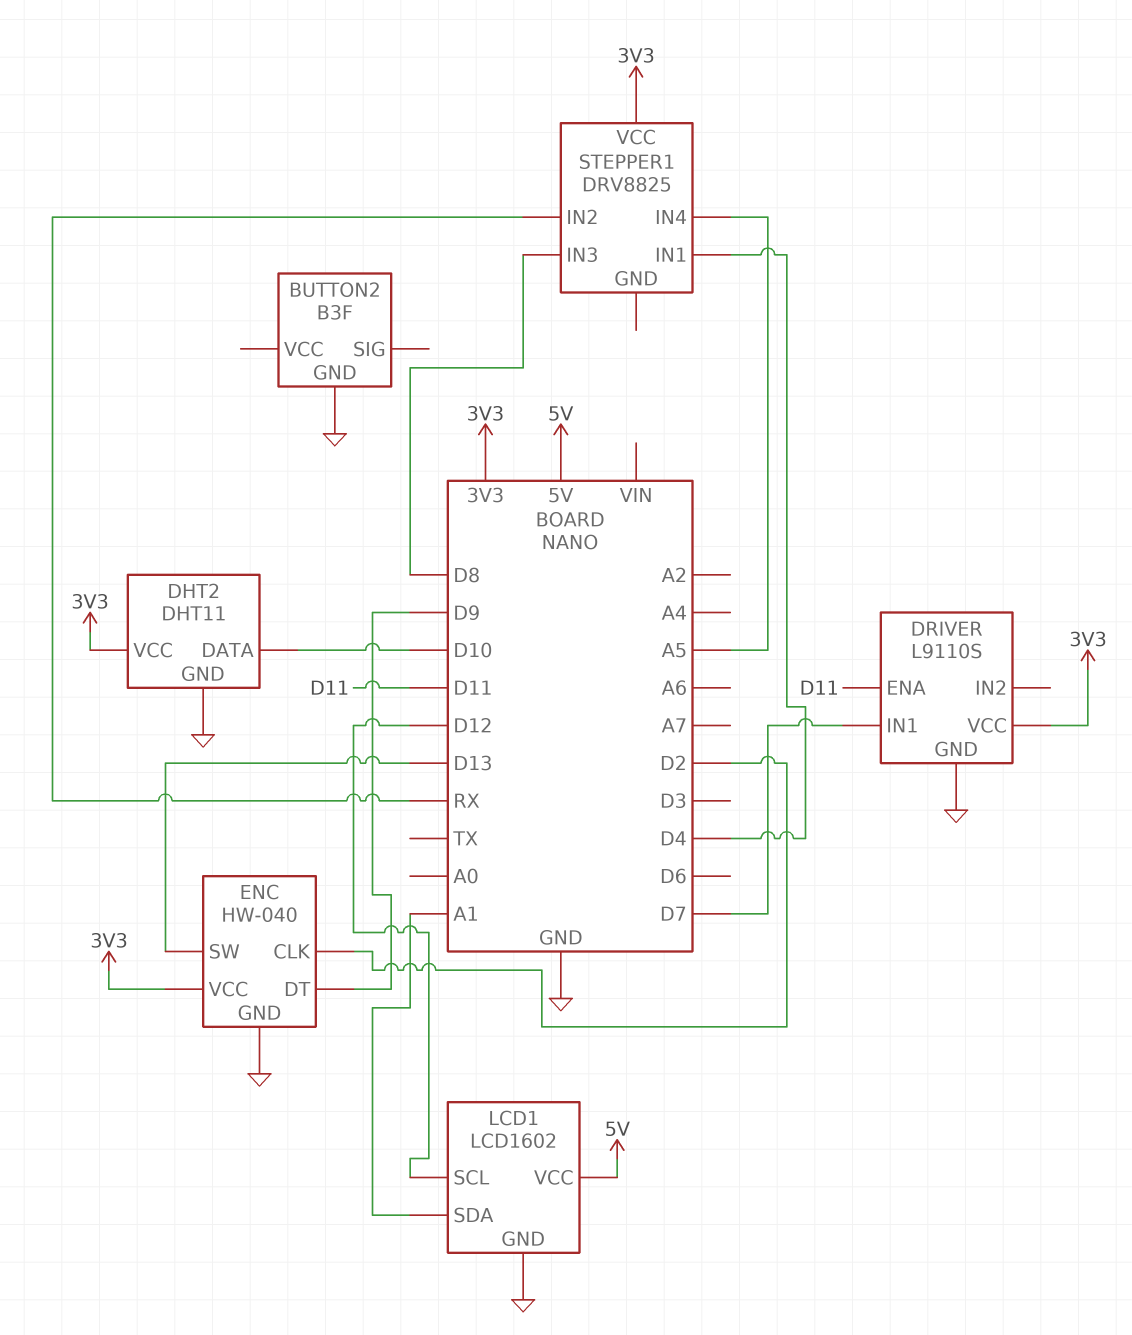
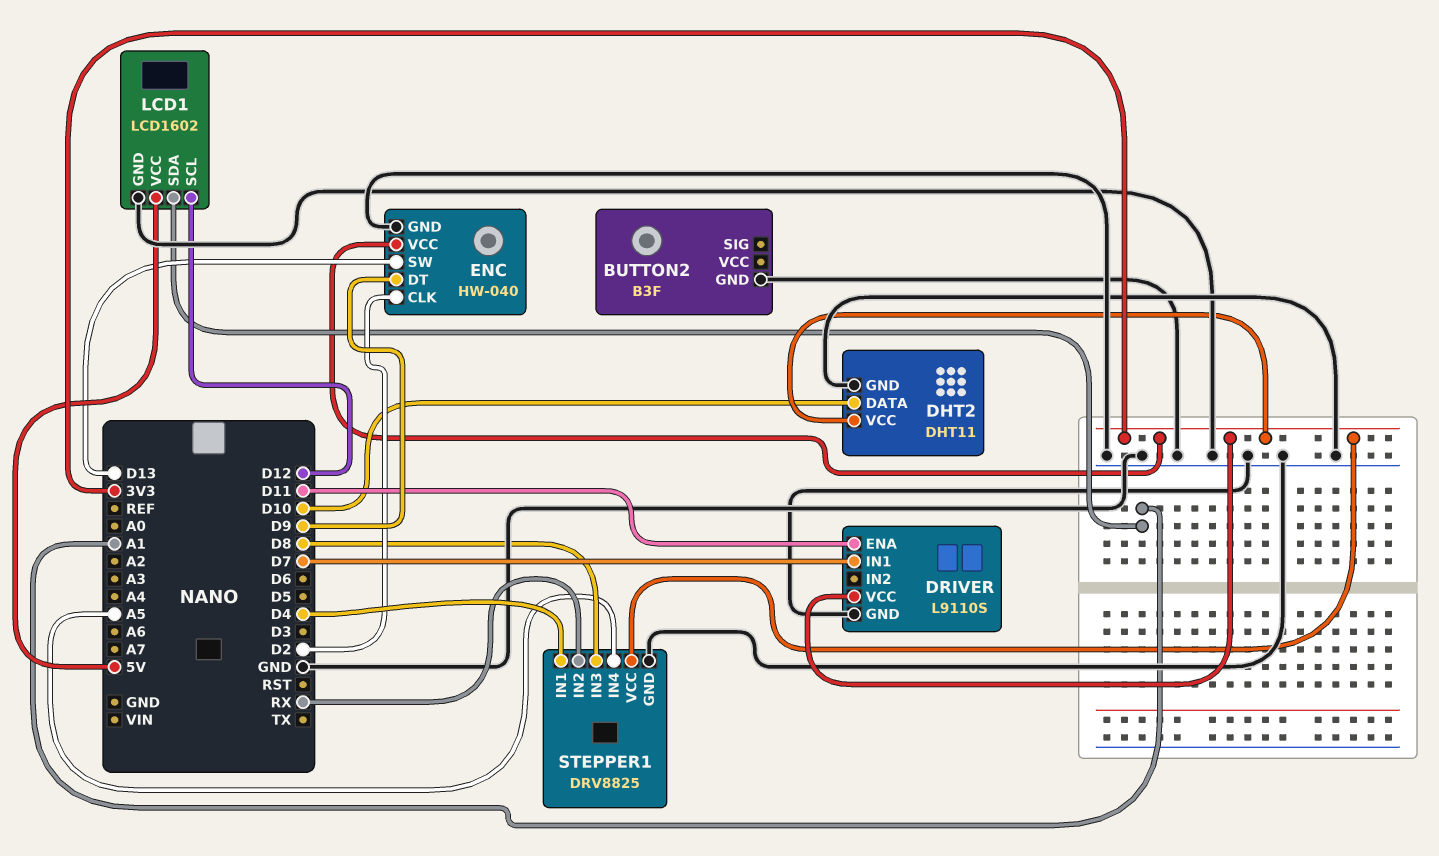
STEPPER1 pin GND: none -> GND

